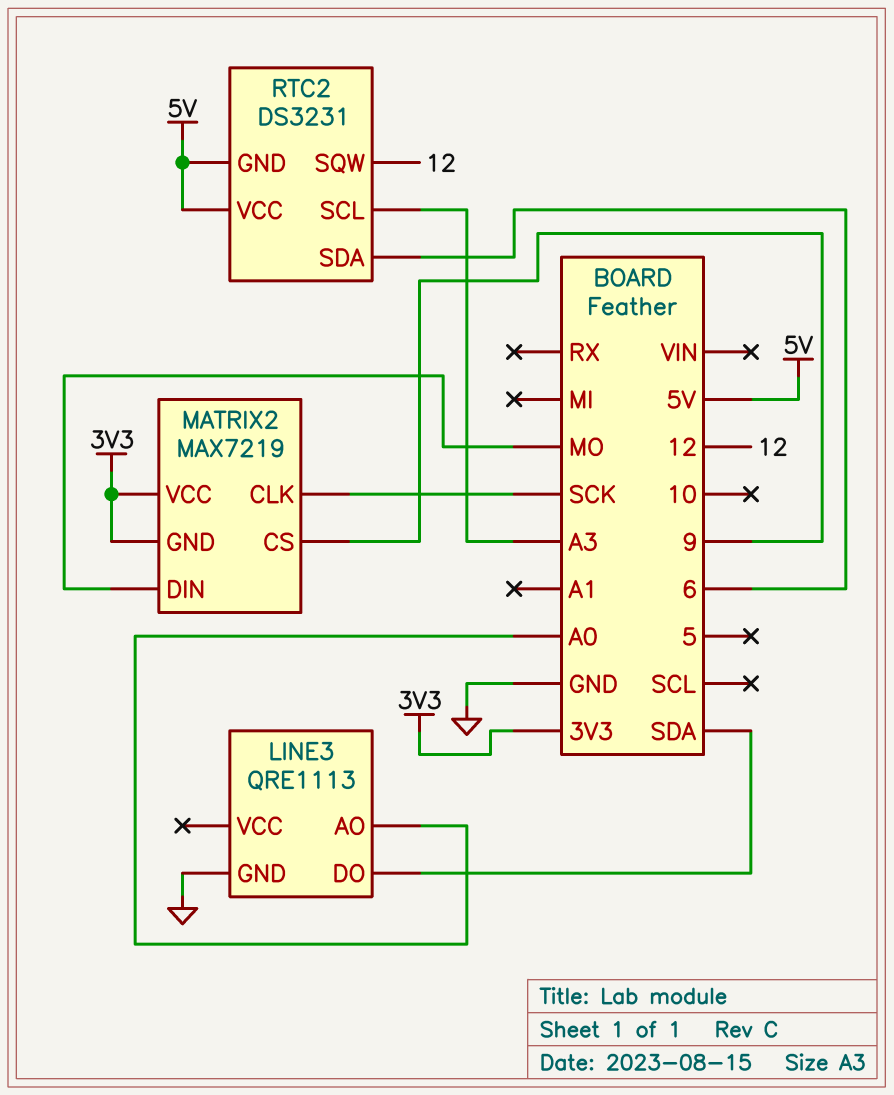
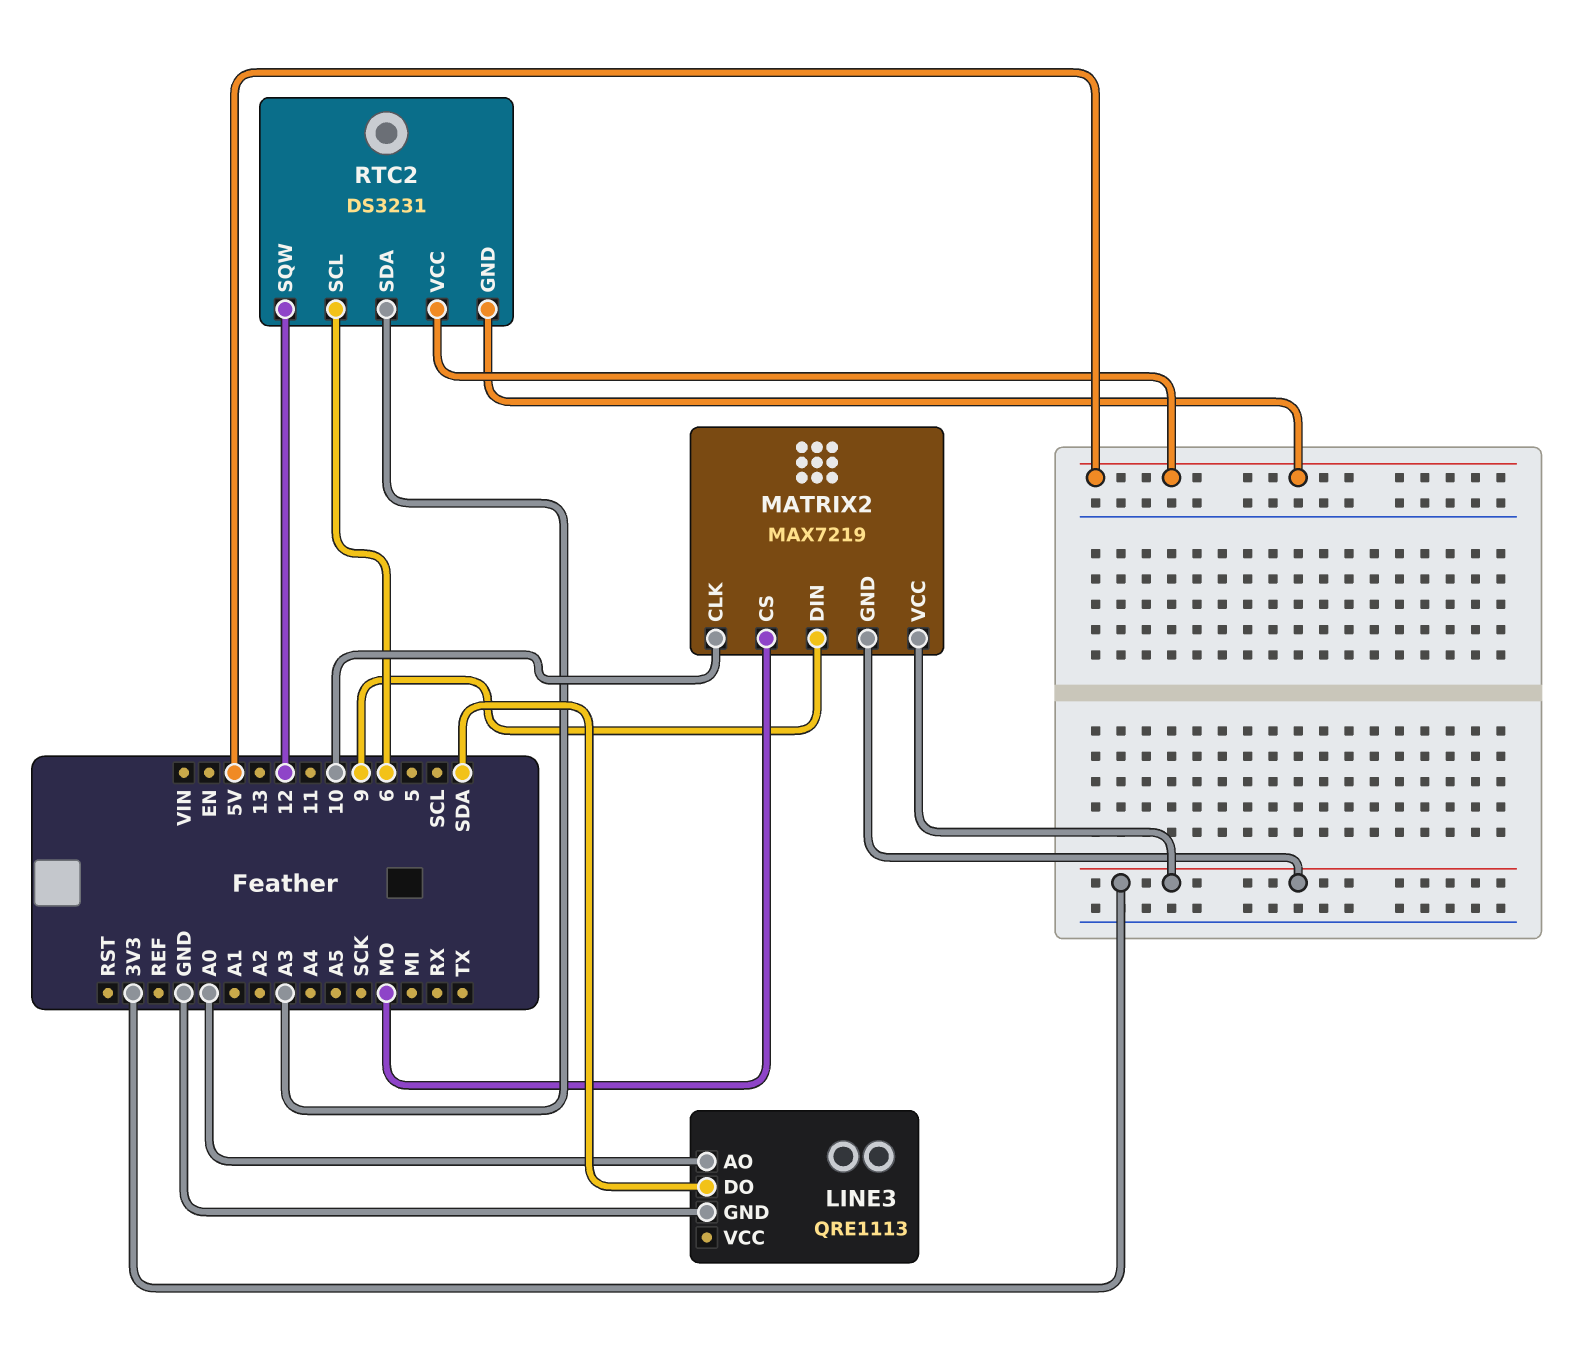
MATRIX2 pin CLK: SCK -> 10
MATRIX2 pin CS: 9 -> MO
MATRIX2 pin DIN: MO -> 9
RTC2 pin SCL: A3 -> 6
RTC2 pin SDA: 6 -> A3

